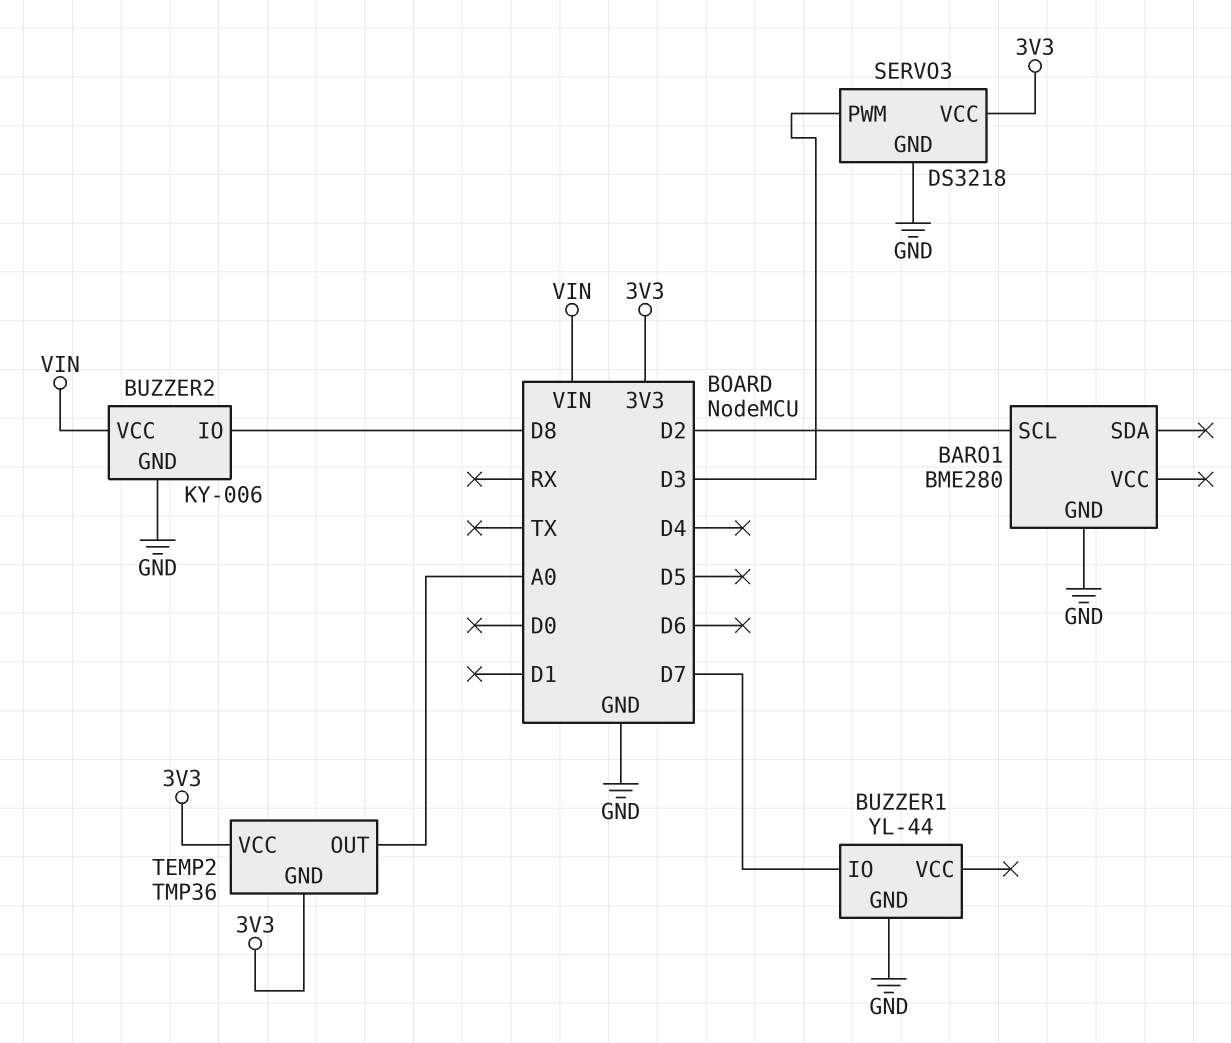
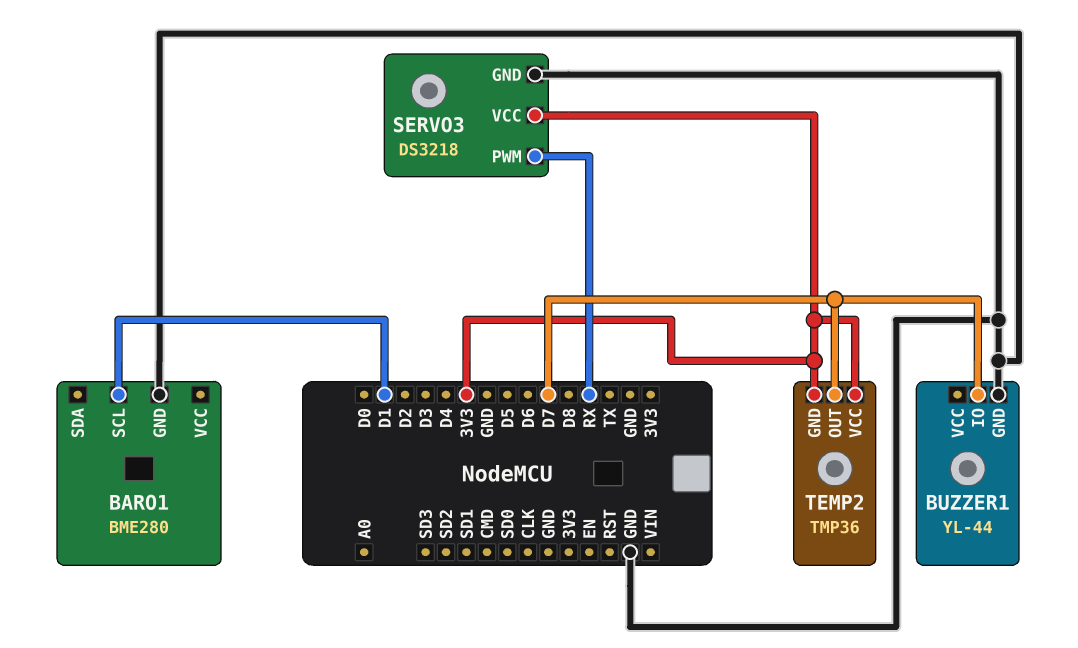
BARO1 pin SCL: D2 -> D1
BUZZER2: KY-006 -> none
BUZZER2 pin GND: GND -> none
BUZZER2 pin IO: D8 -> none
BUZZER2 pin VCC: VIN -> none
SERVO3 pin PWM: D3 -> RX
TEMP2 pin OUT: A0 -> D7

